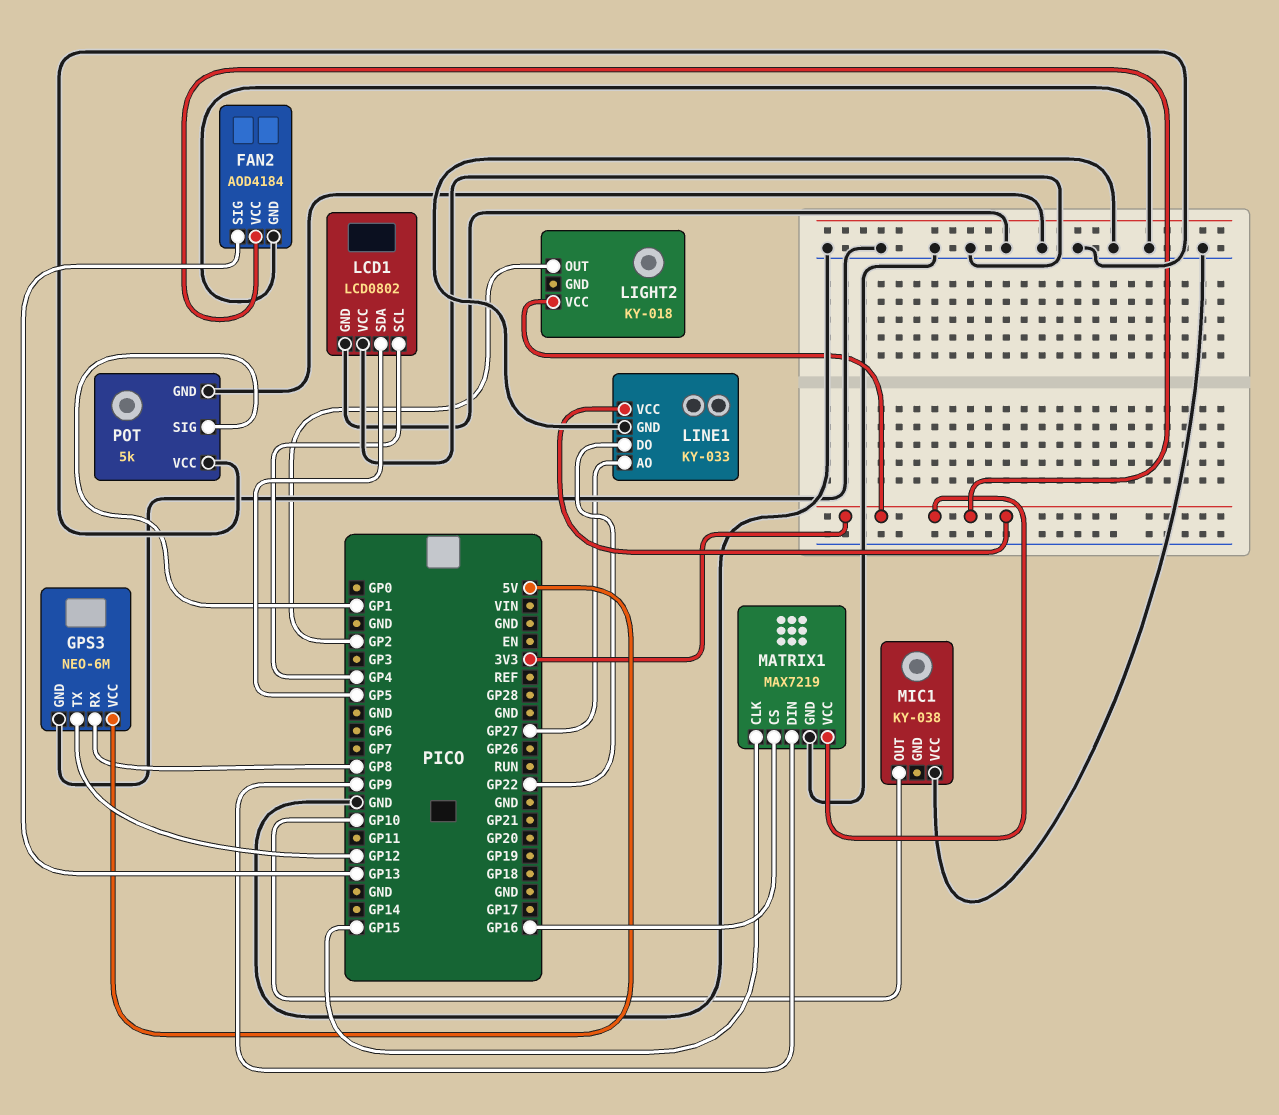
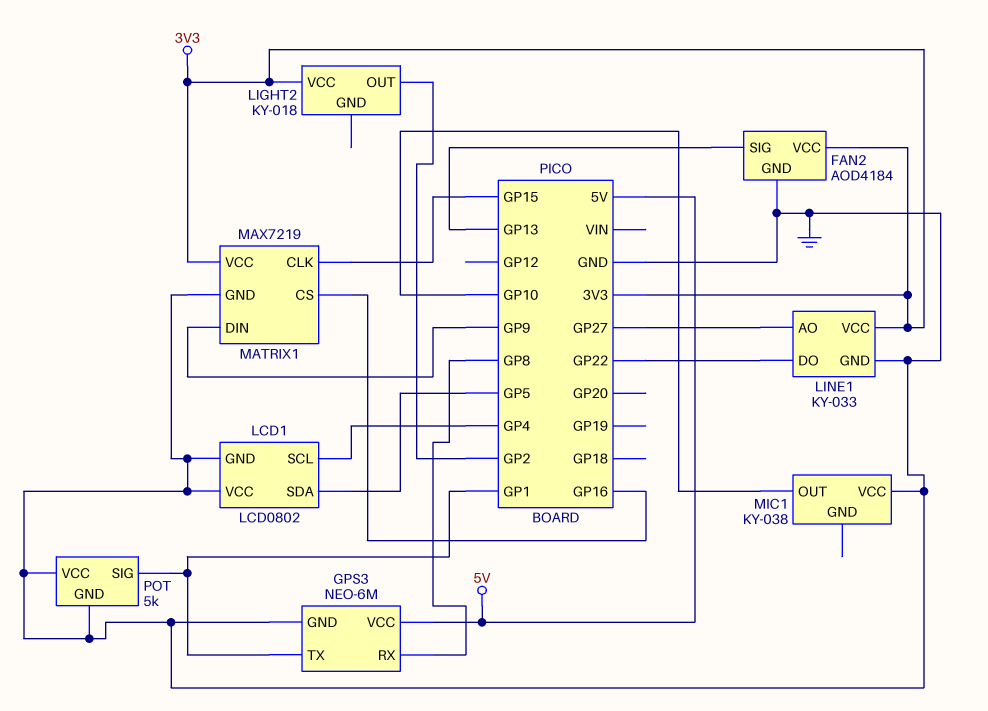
GPS3 pin TX: GP12 -> GP1

